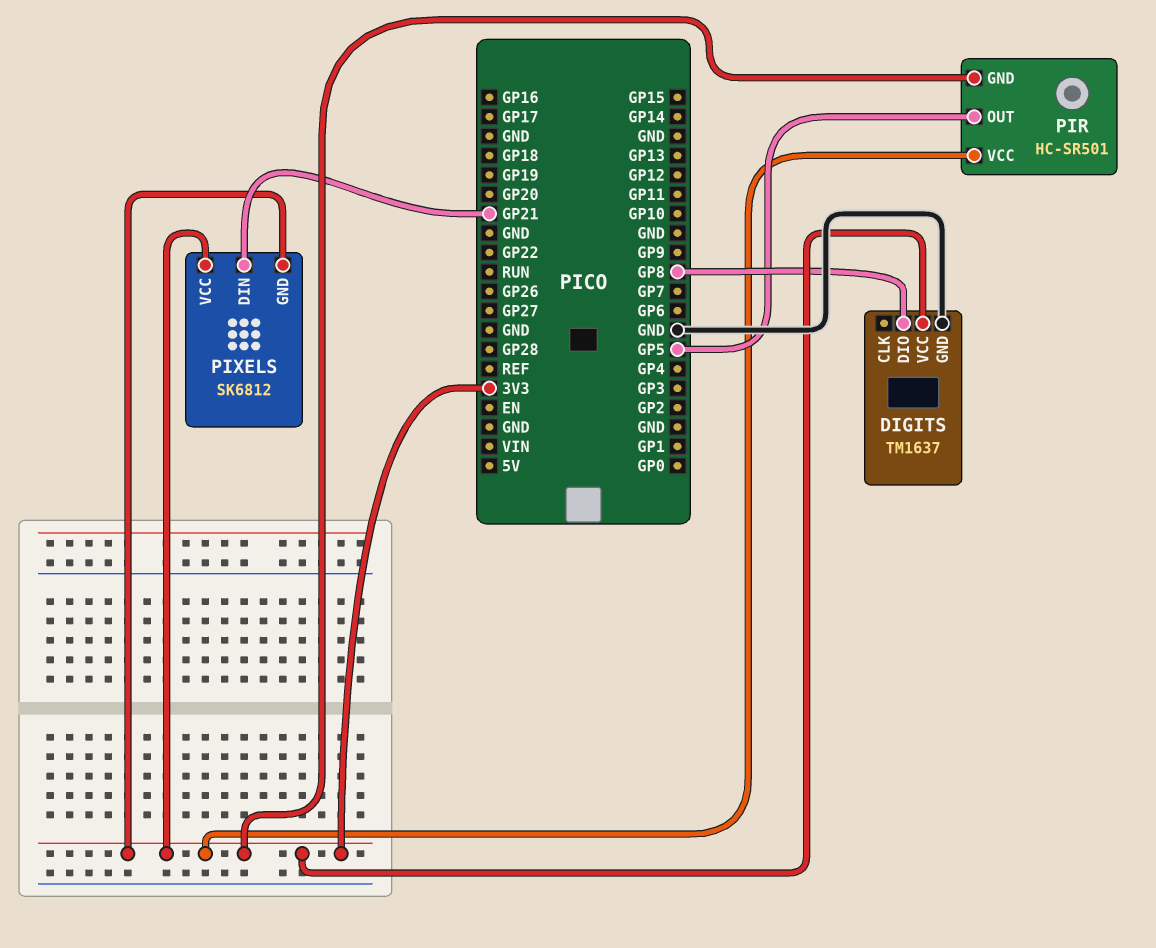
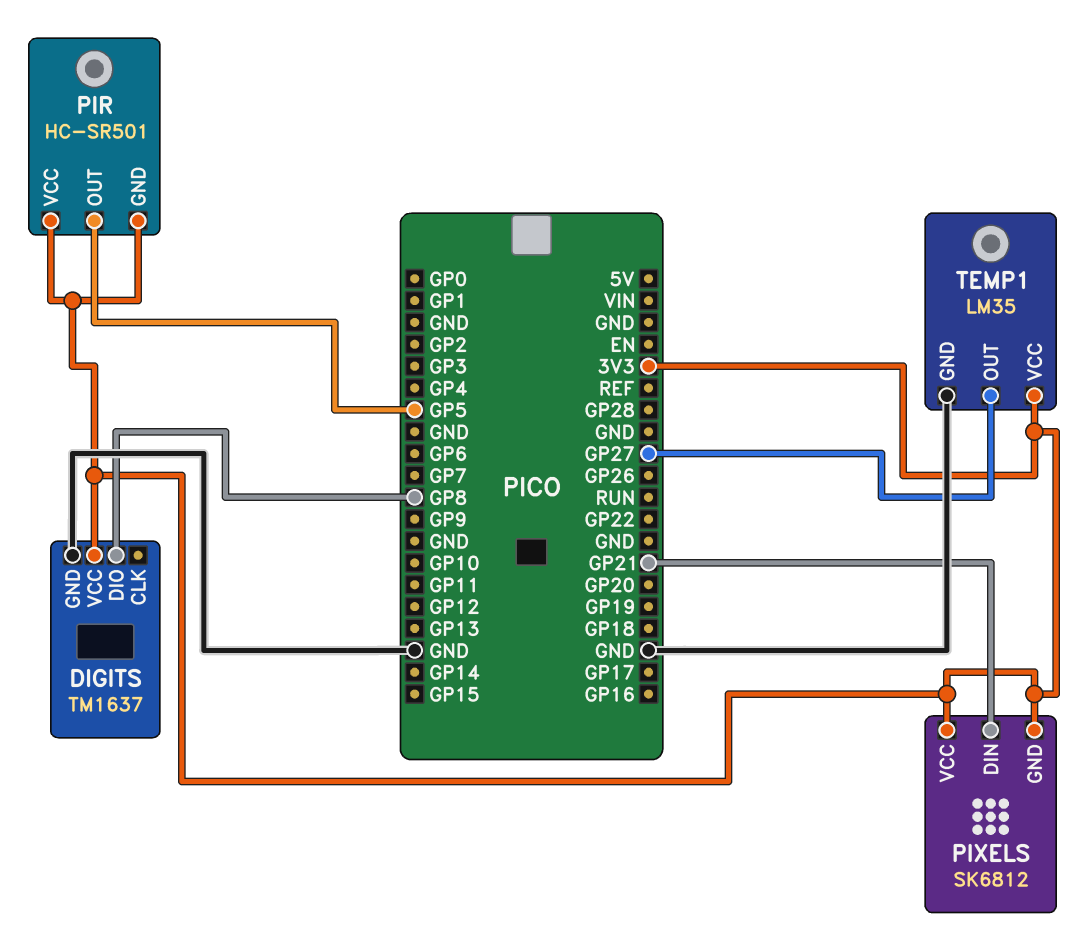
TEMP1: none -> LM35
TEMP1 pin GND: none -> GND
TEMP1 pin OUT: none -> GP27
TEMP1 pin VCC: none -> 3V3

